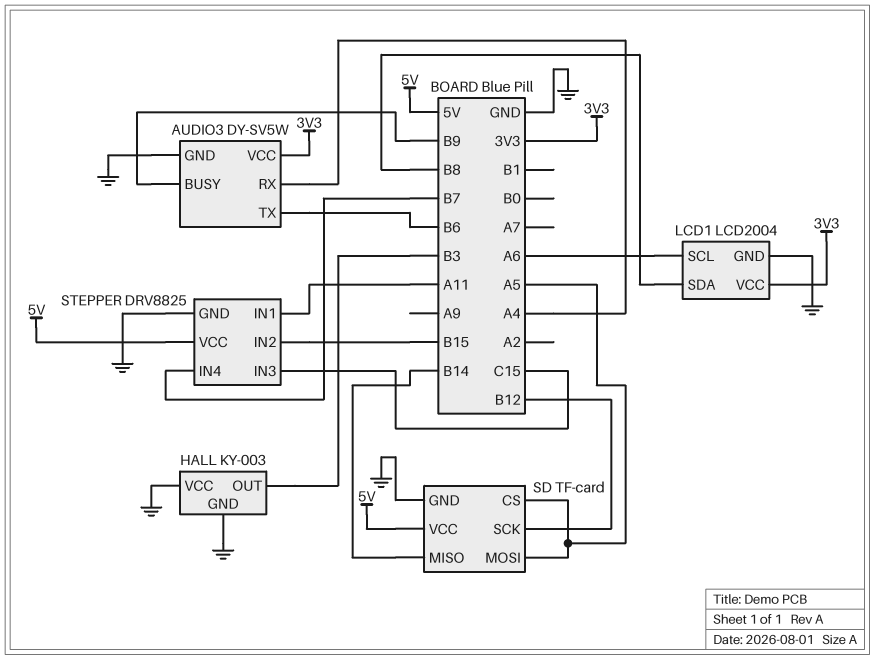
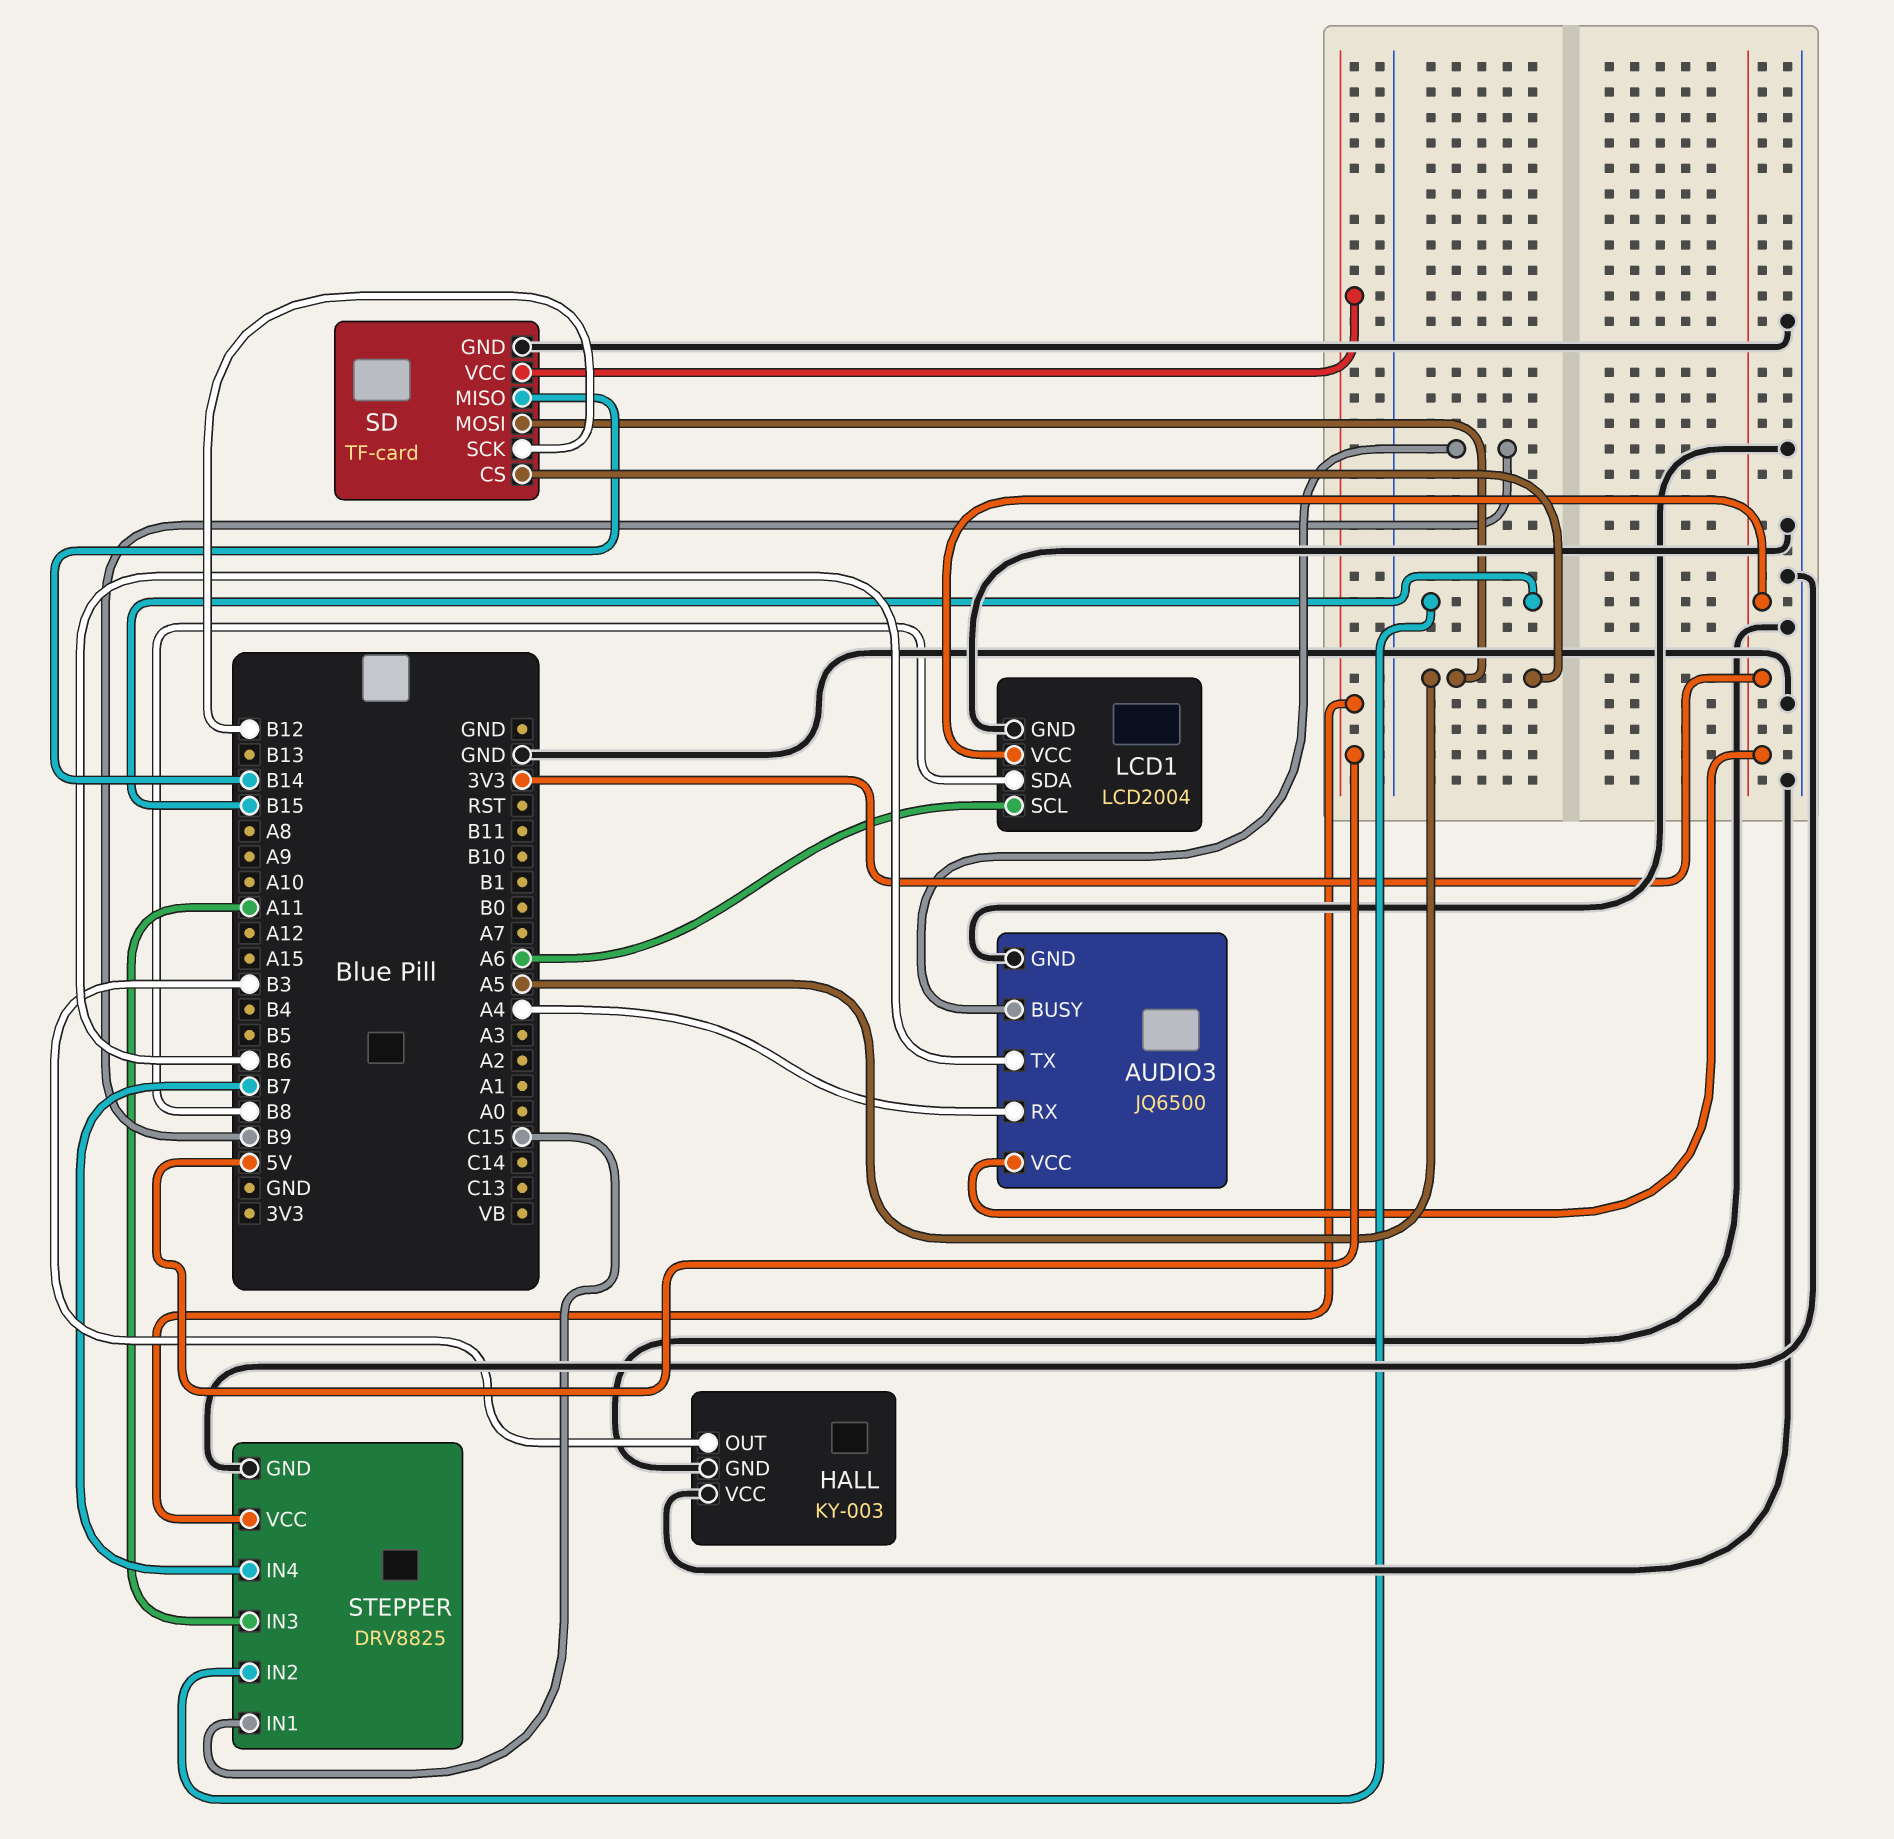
AUDIO3: DY-SV5W -> JQ6500
STEPPER pin IN1: A11 -> C15
STEPPER pin IN3: C15 -> A11

